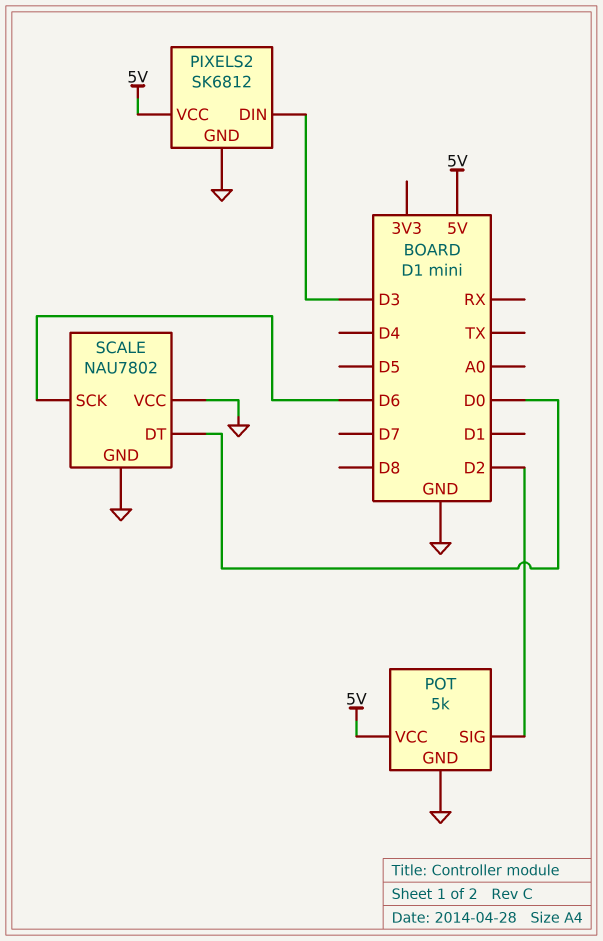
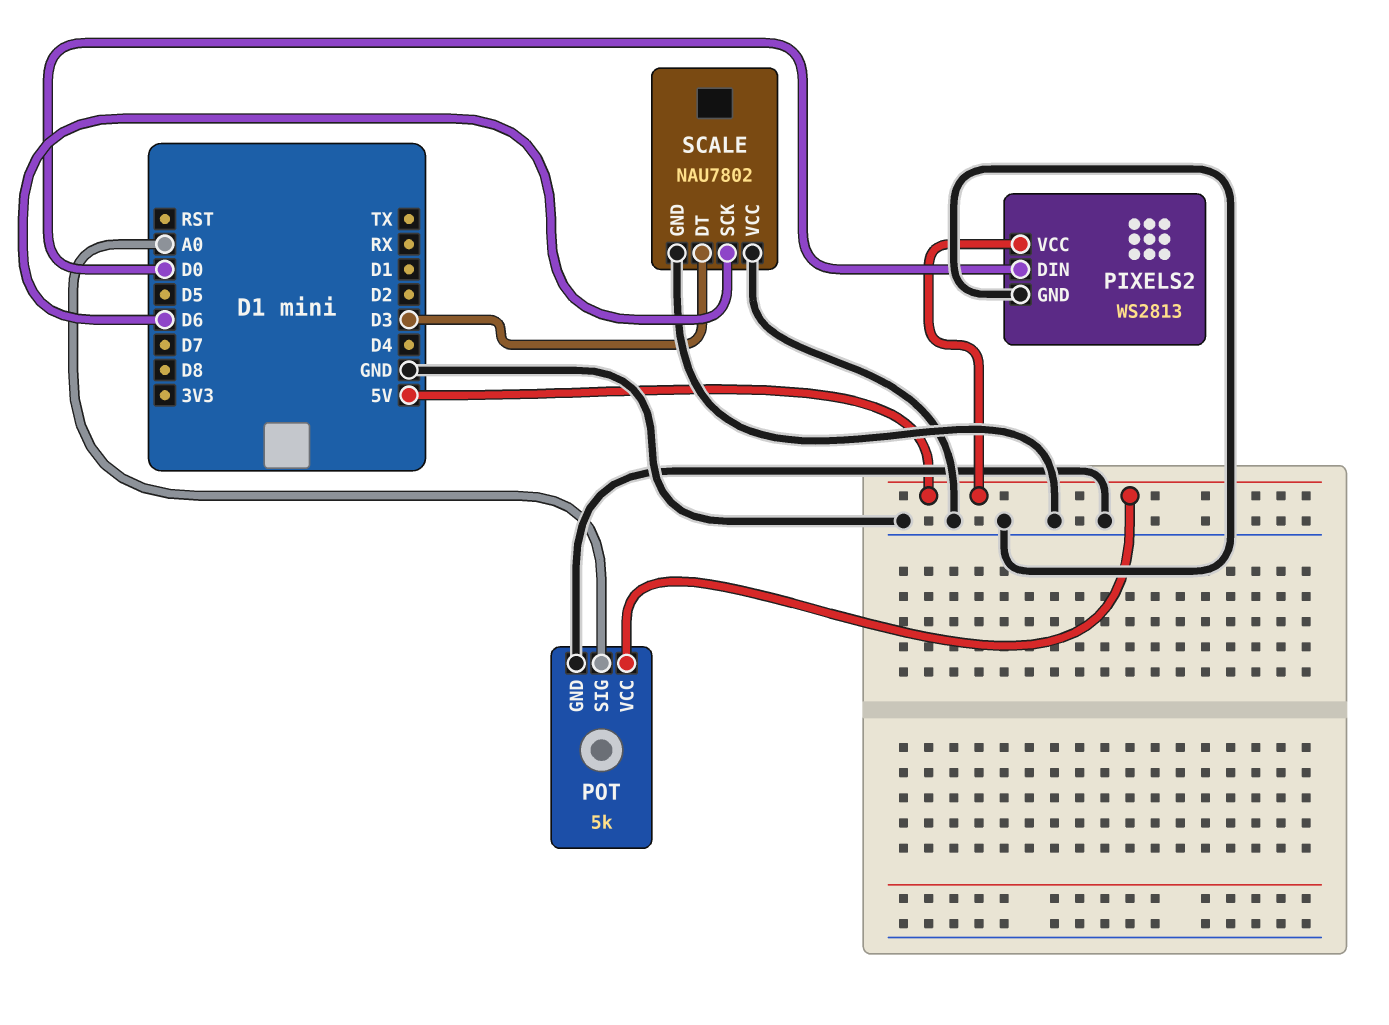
PIXELS2: SK6812 -> WS2813
PIXELS2 pin DIN: D3 -> D0
POT pin SIG: D2 -> A0
SCALE pin DT: D0 -> D3

